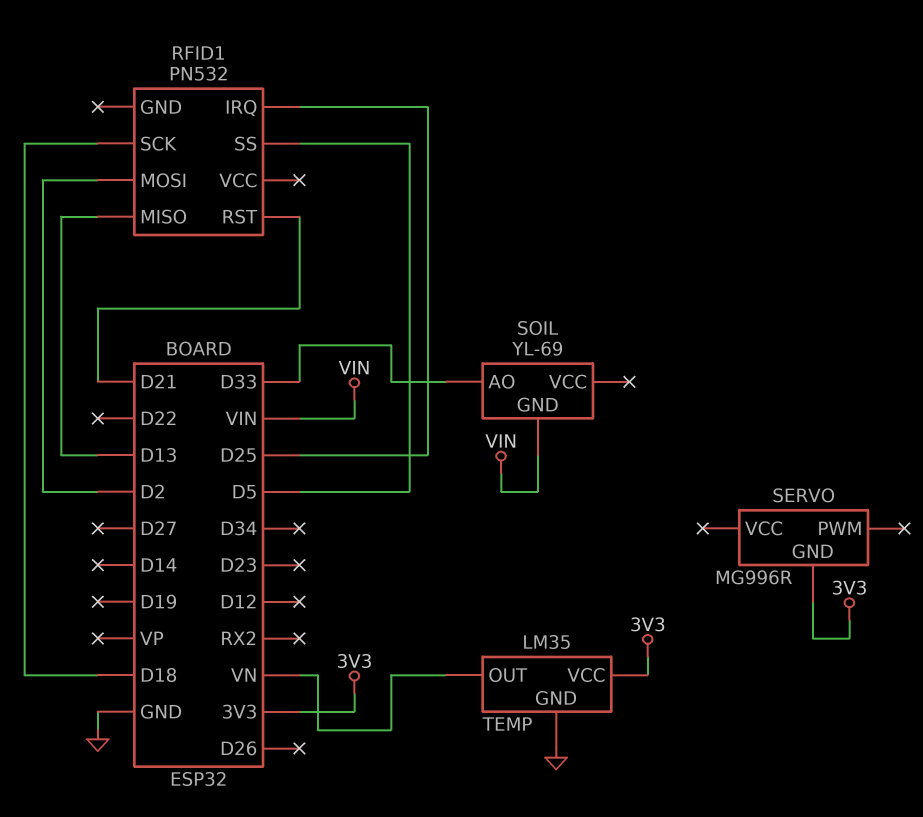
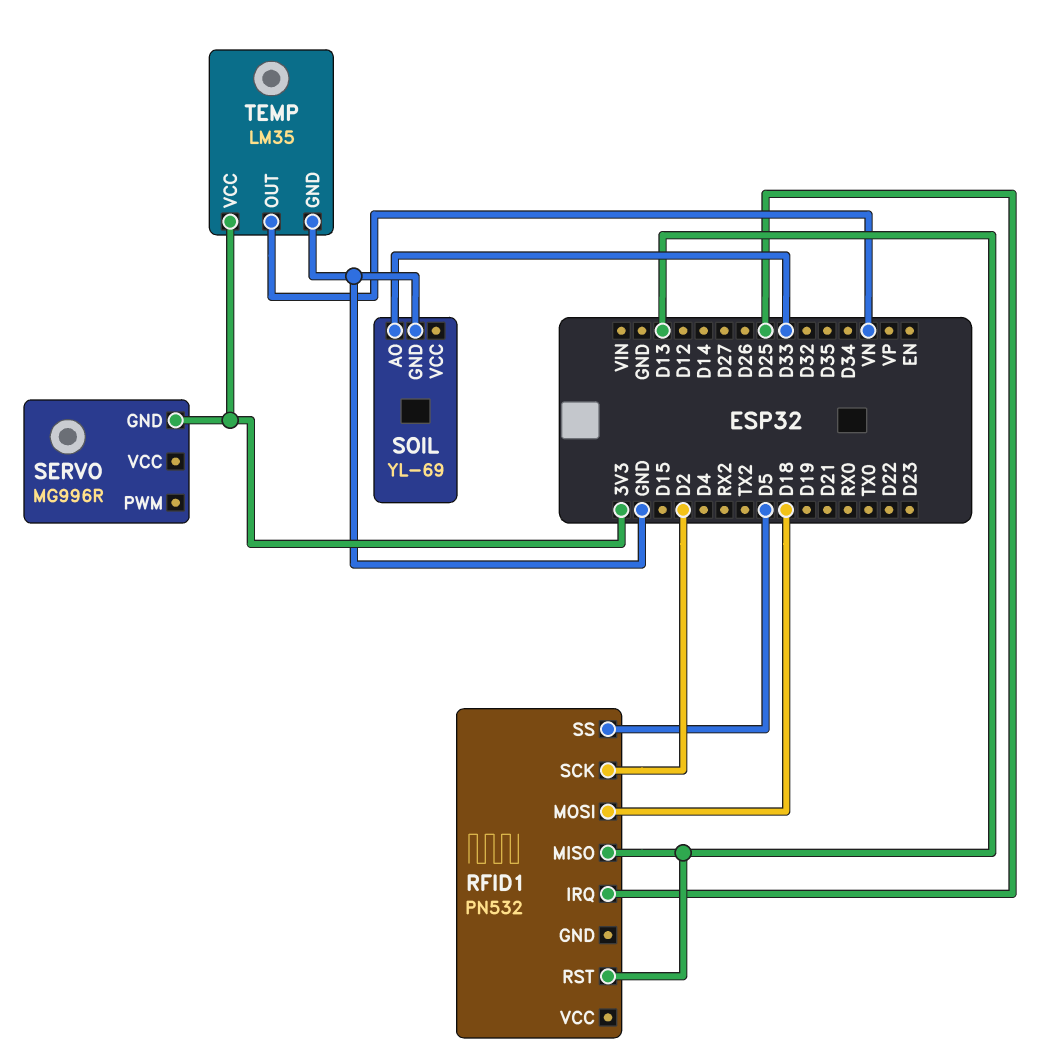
RFID1 pin MOSI: D2 -> D18
RFID1 pin RST: D21 -> D13
RFID1 pin SCK: D18 -> D2
SOIL pin GND: VIN -> GND

